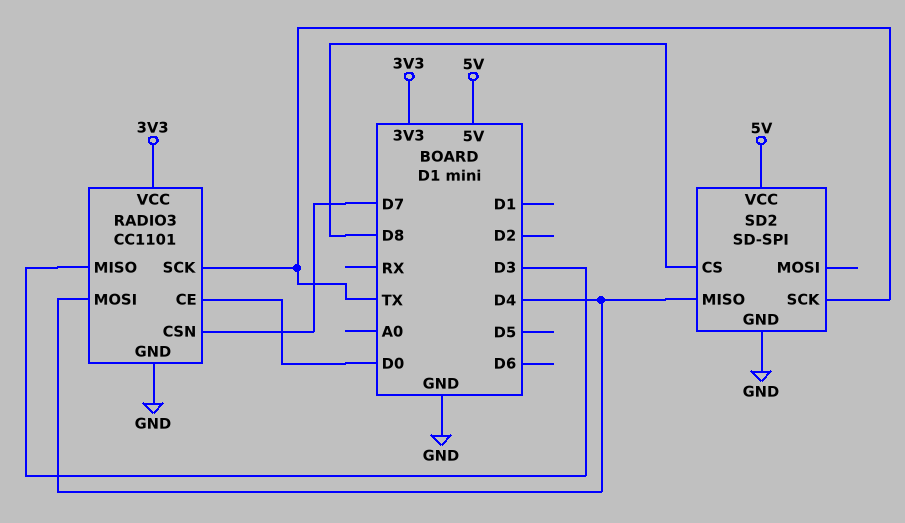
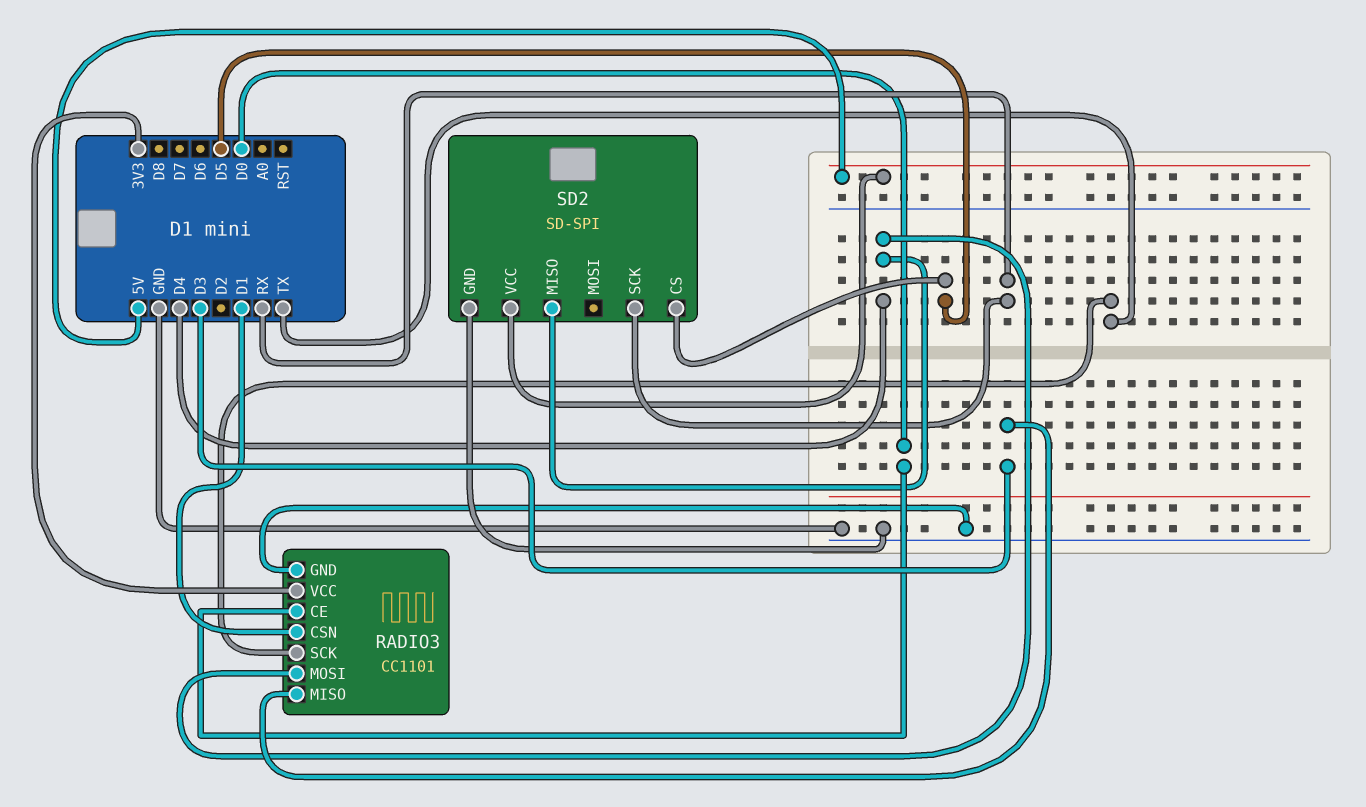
RADIO3 pin CSN: D7 -> D1
SD2 pin CS: D8 -> D5
SD2 pin SCK: TX -> RX

